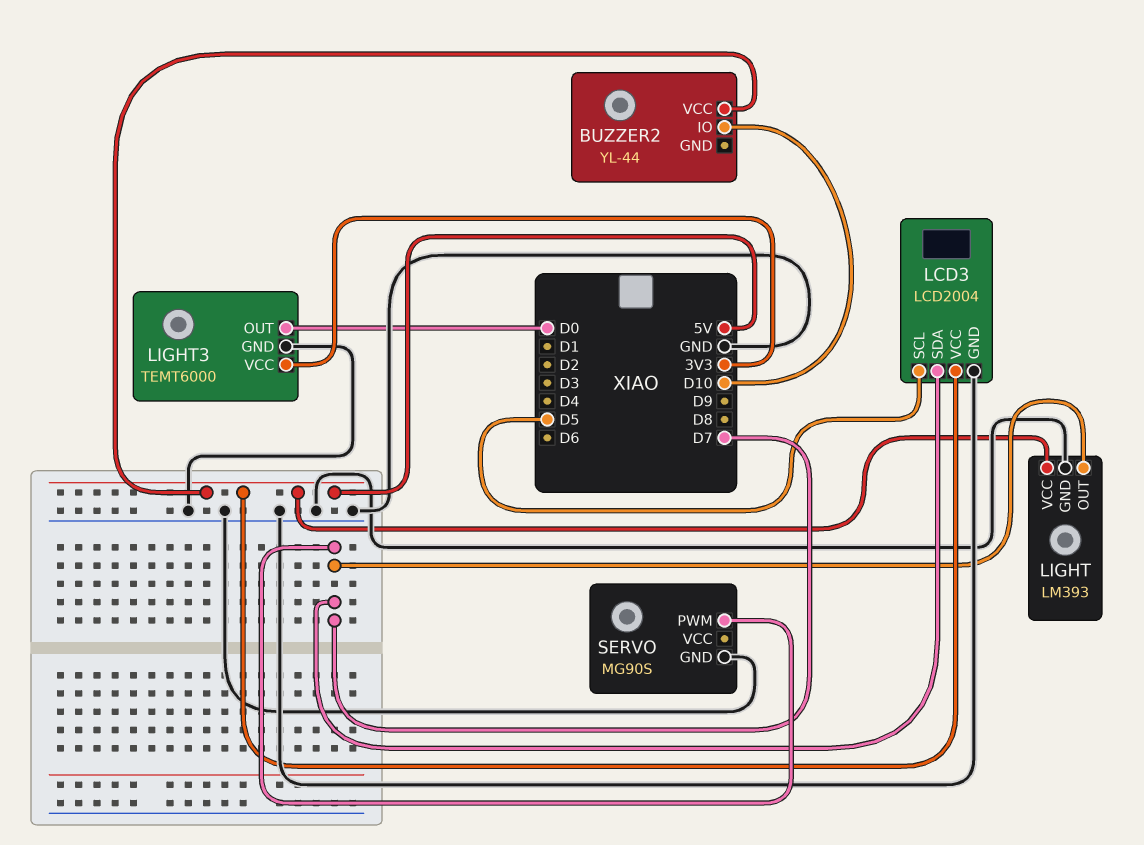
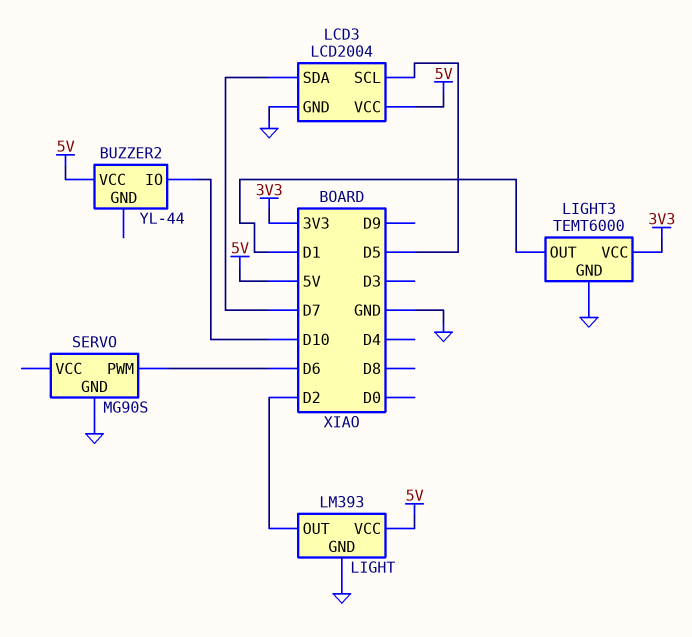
LIGHT pin OUT: D7 -> D2
LIGHT3 pin OUT: D0 -> D1
SERVO pin PWM: D7 -> D6

